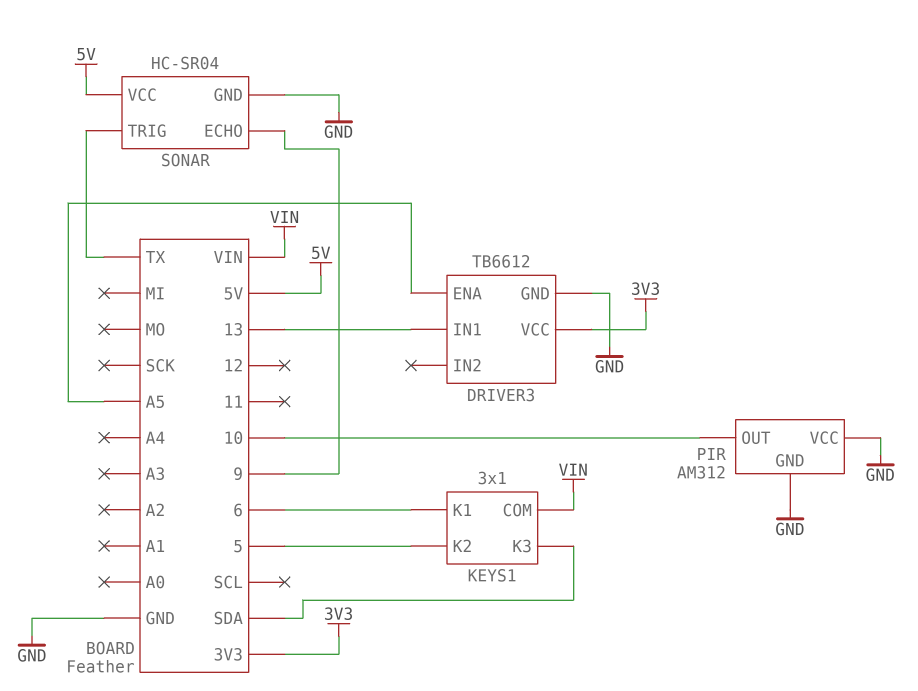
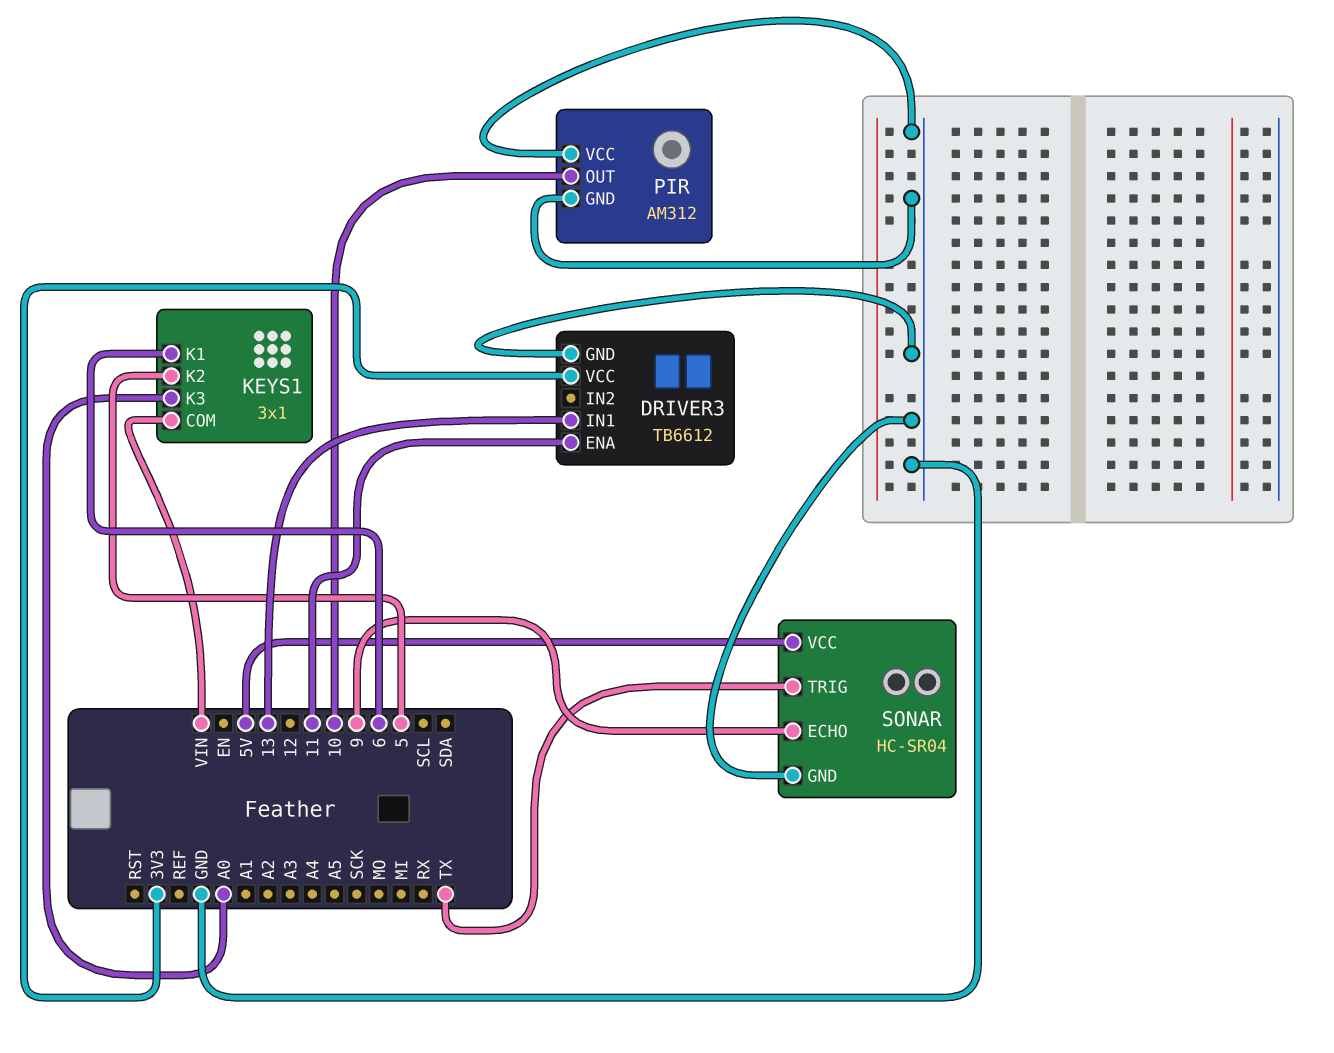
DRIVER3 pin ENA: A5 -> 11
KEYS1 pin K3: SDA -> A0

